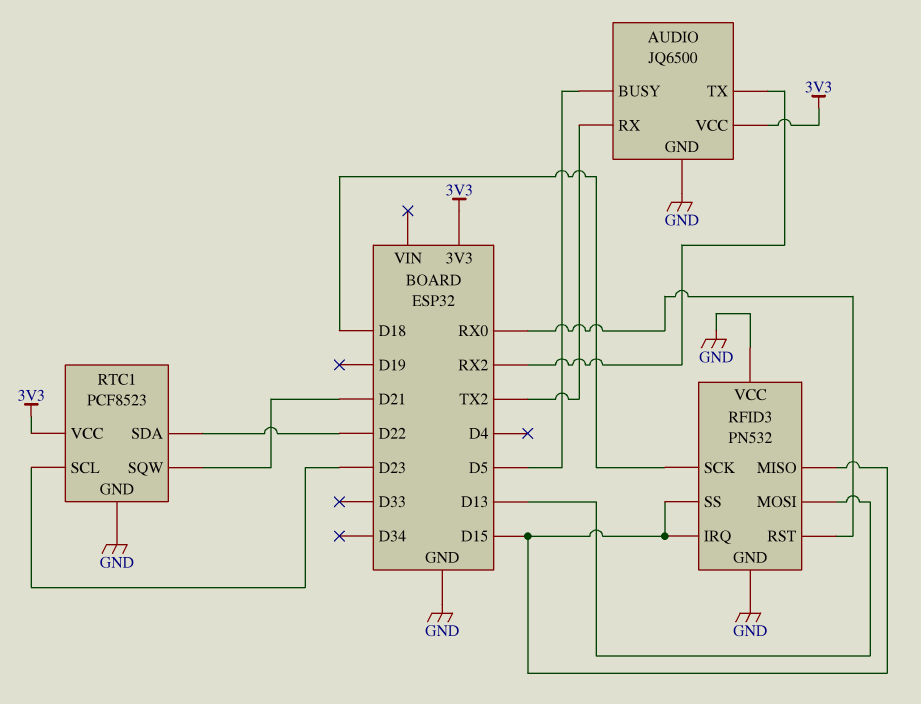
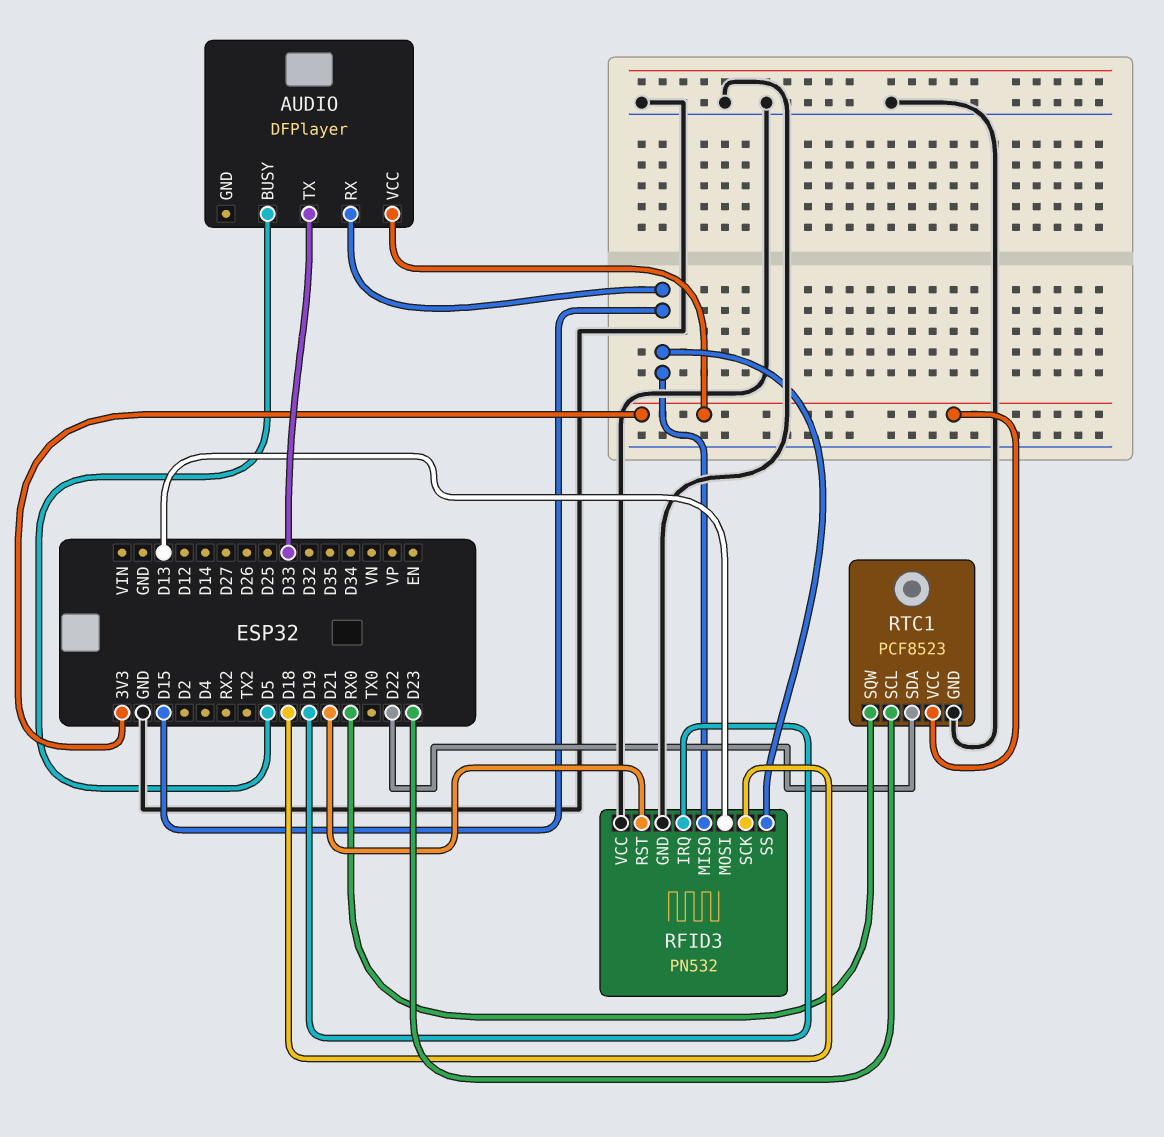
AUDIO: JQ6500 -> DFPlayer
AUDIO pin GND: GND -> none
AUDIO pin RX: TX2 -> D15
AUDIO pin TX: RX2 -> D33
RFID3 pin IRQ: D15 -> D19
RFID3 pin RST: RX0 -> D21
RTC1 pin SQW: D21 -> RX0

